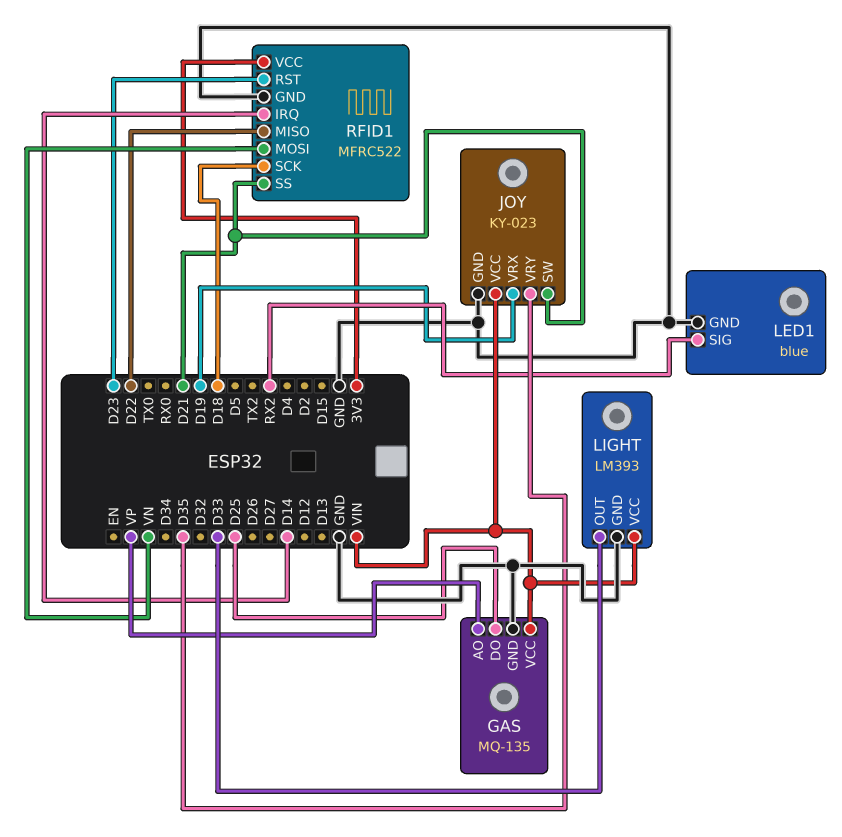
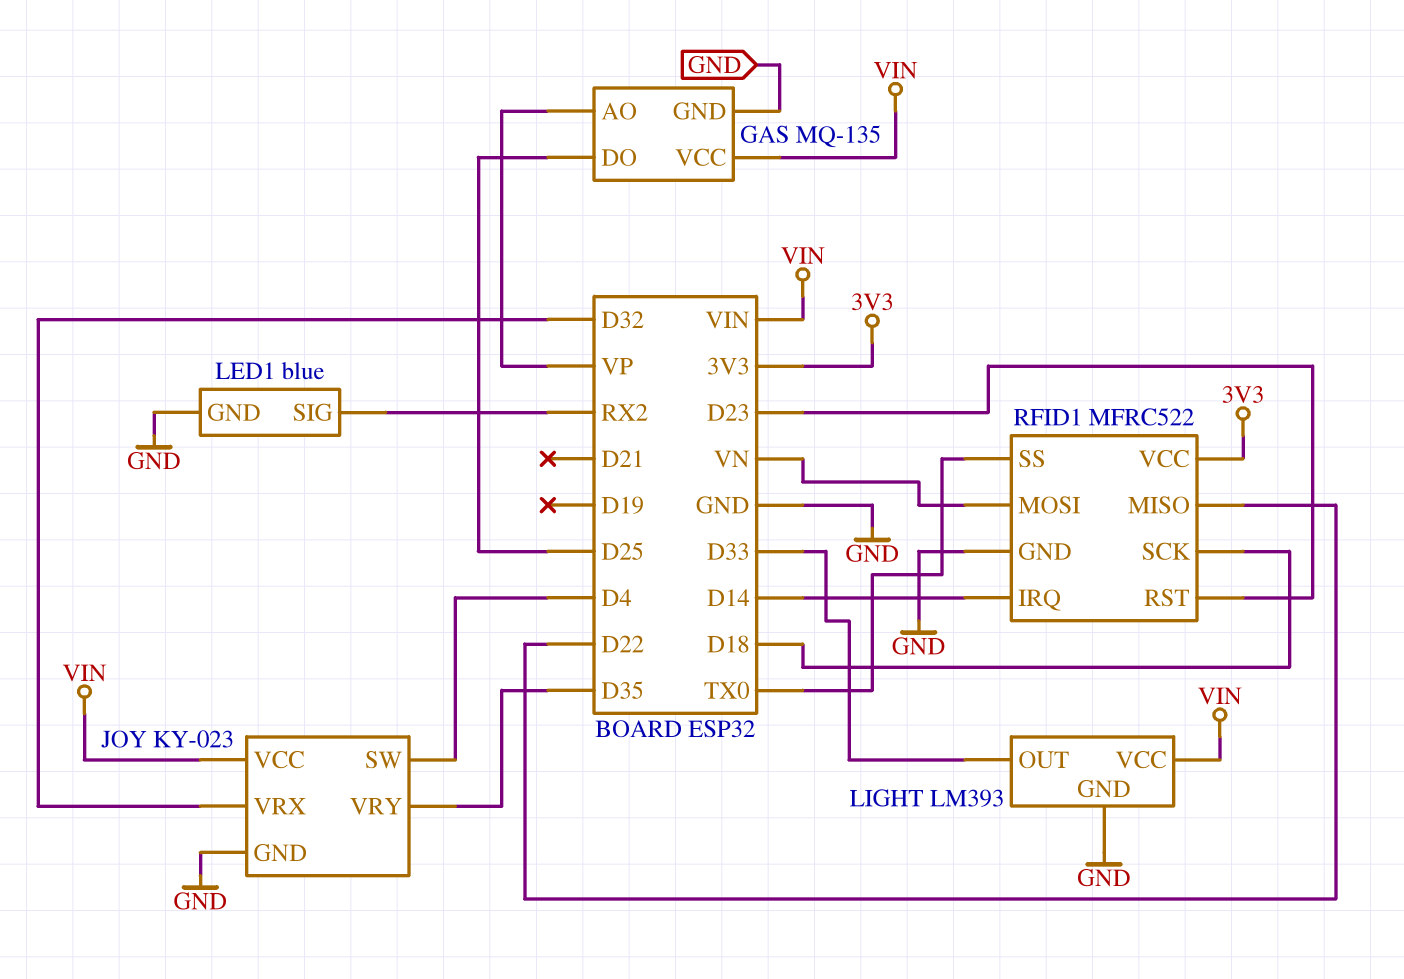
JOY pin SW: D21 -> D4
JOY pin VRX: D19 -> D32
RFID1 pin SS: D21 -> TX0

